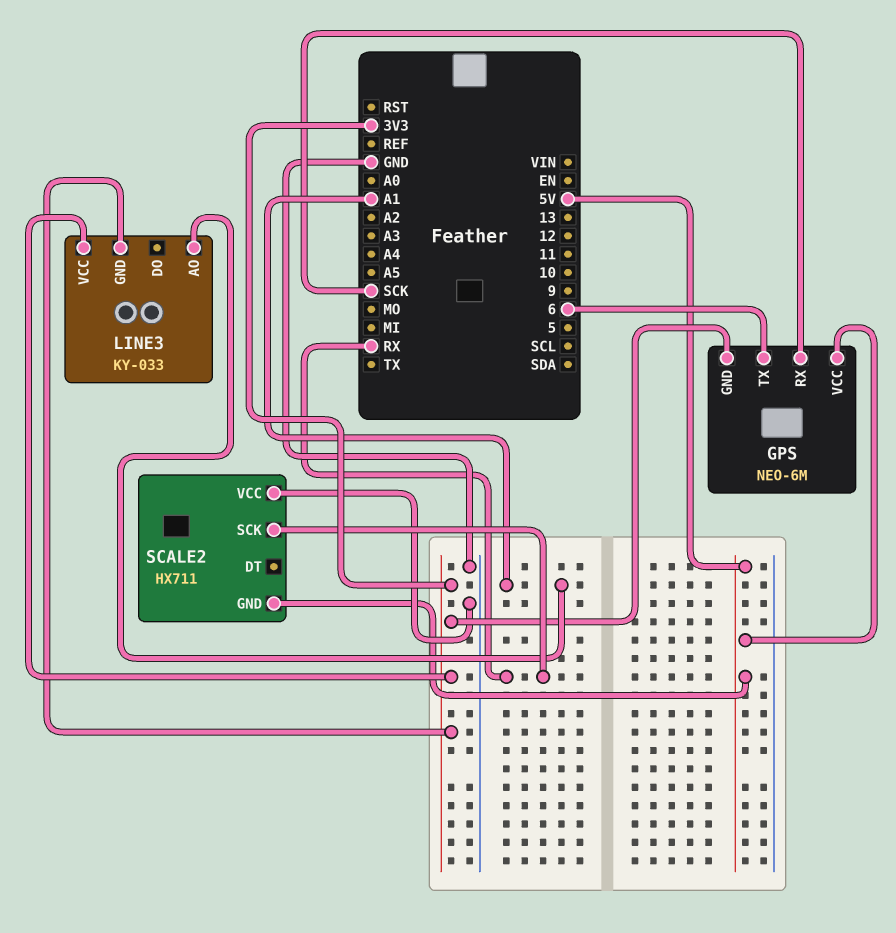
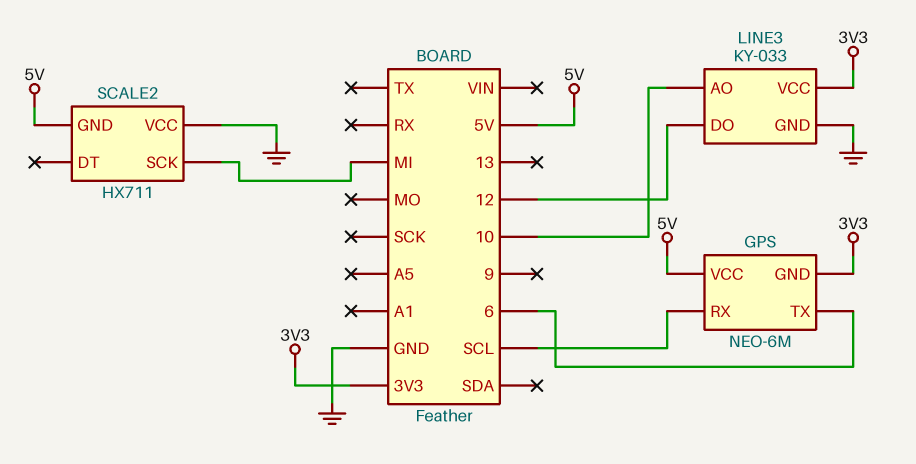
GPS pin RX: SCK -> SCL
LINE3 pin AO: A1 -> 10
LINE3 pin DO: none -> 12
LINE3 pin GND: 3V3 -> GND
SCALE2 pin SCK: RX -> MI

